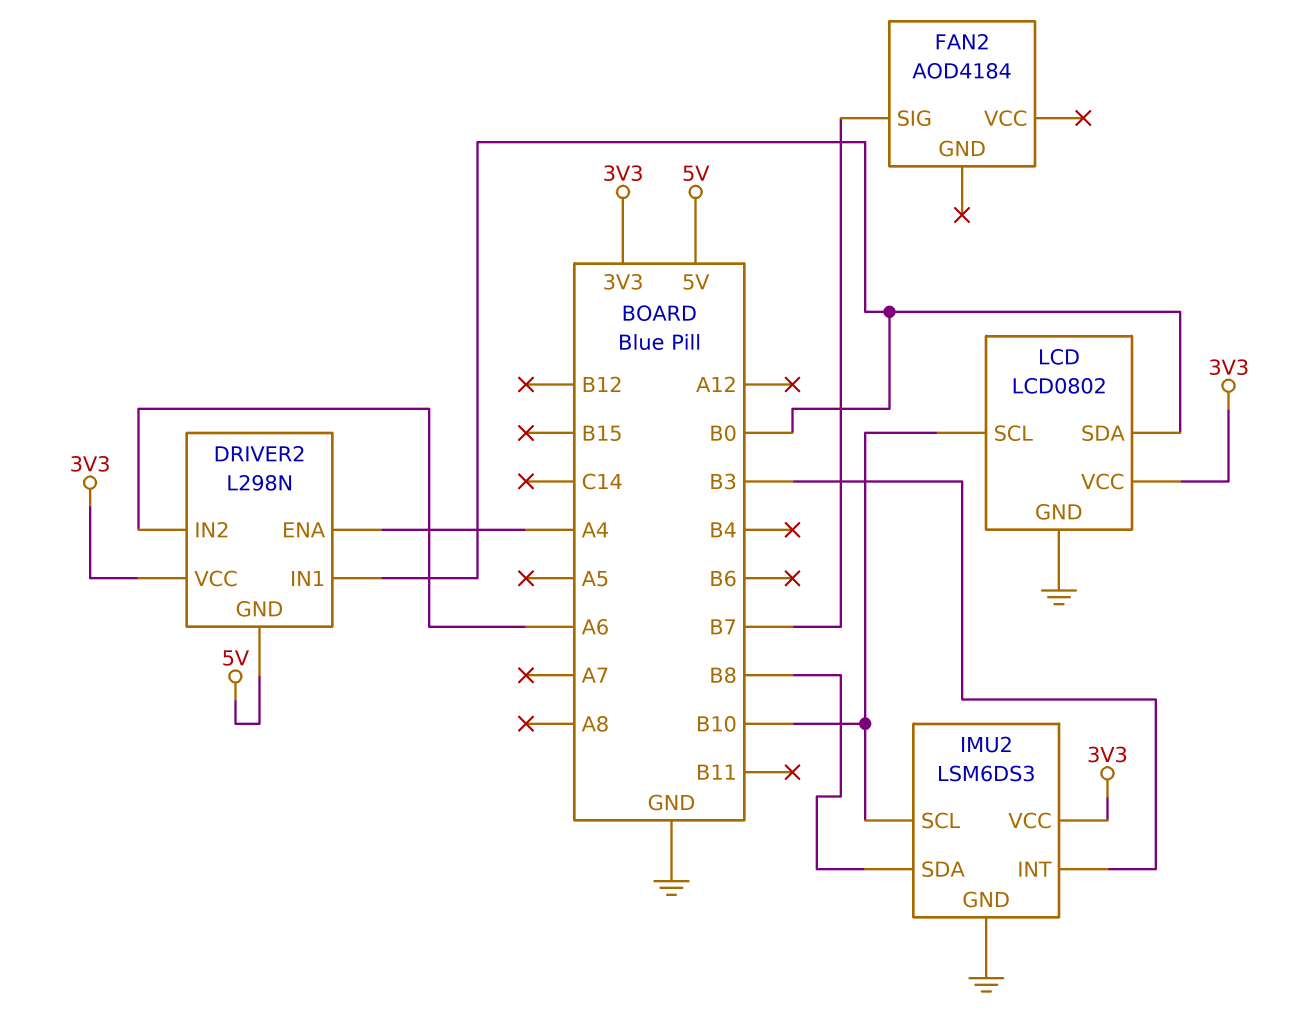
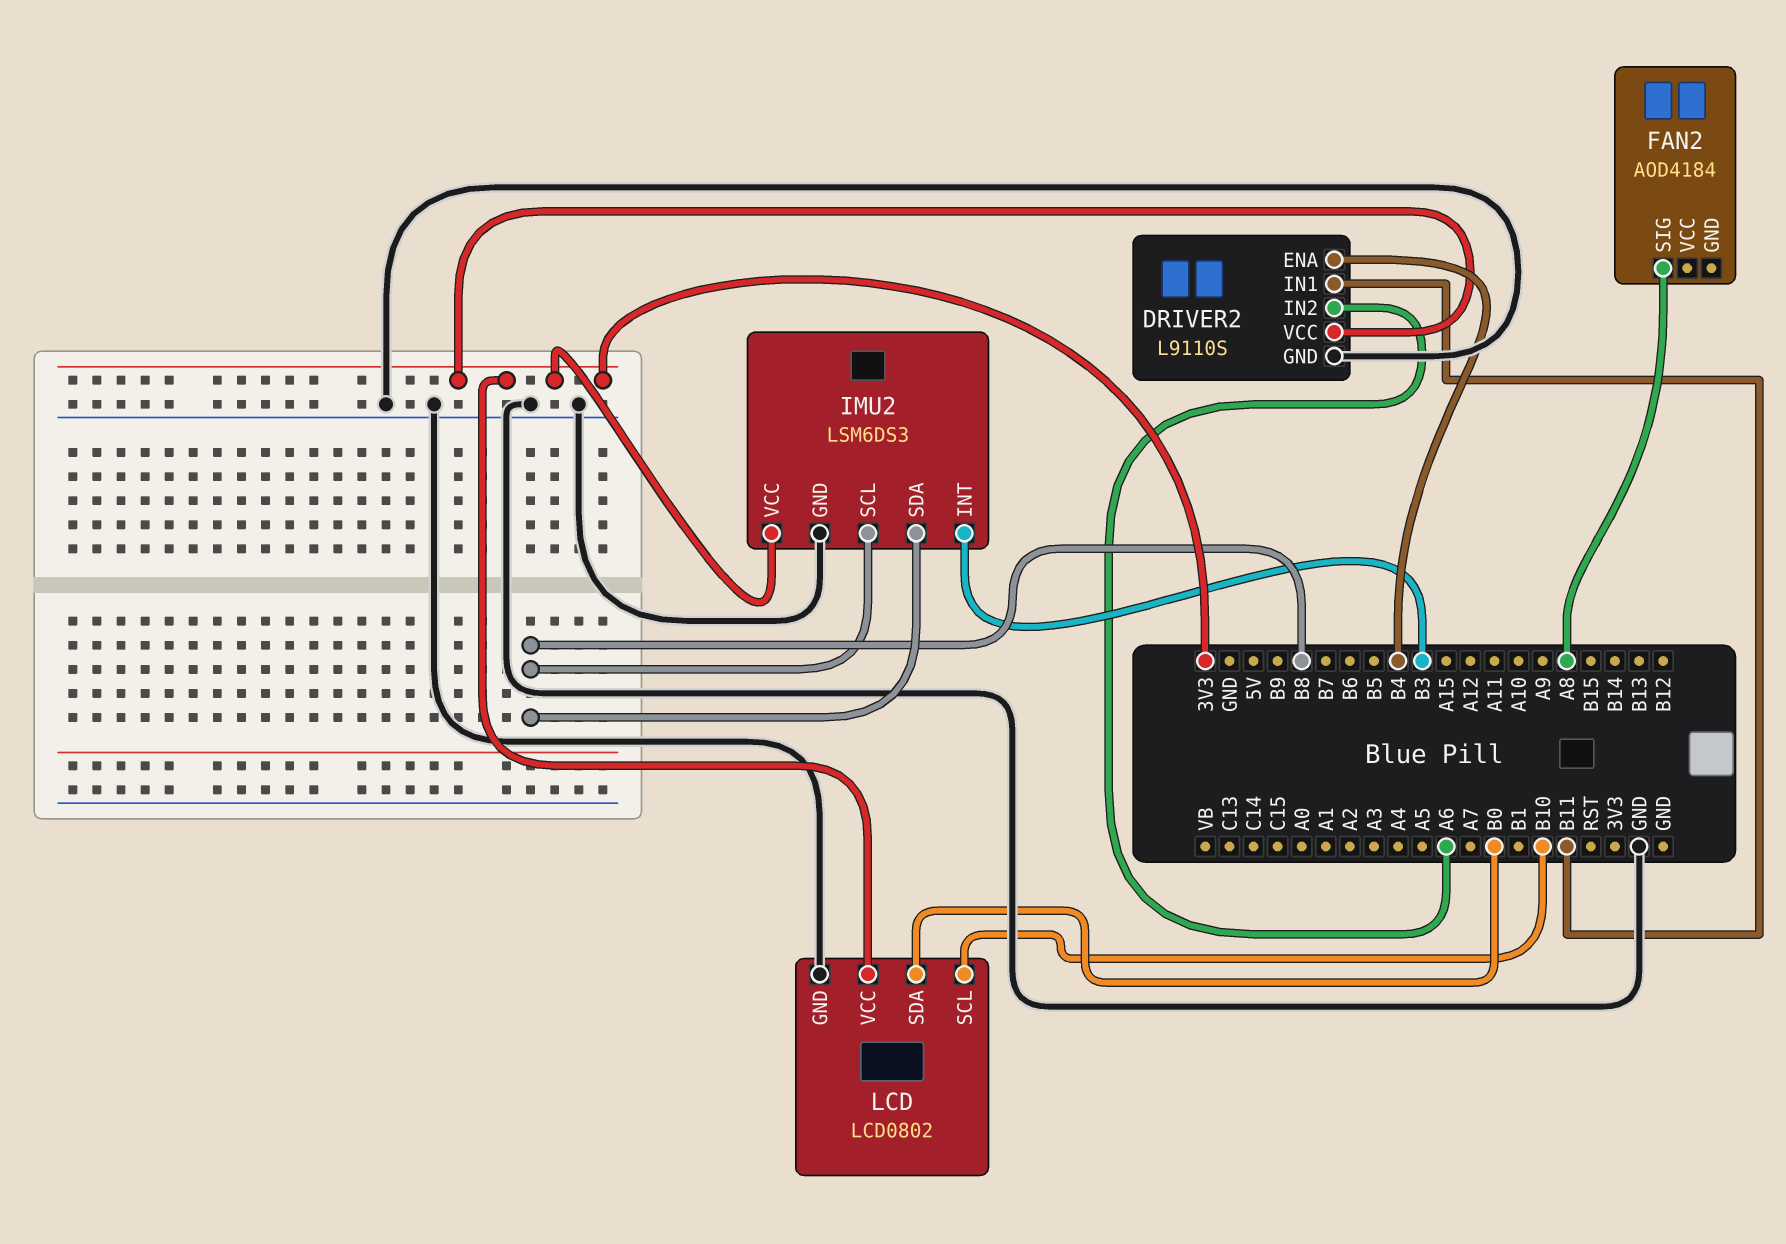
DRIVER2: L298N -> L9110S
DRIVER2 pin ENA: A4 -> B4
DRIVER2 pin GND: 5V -> GND
DRIVER2 pin IN1: B0 -> B11
FAN2 pin SIG: B7 -> A8
IMU2 pin SCL: B10 -> B8

